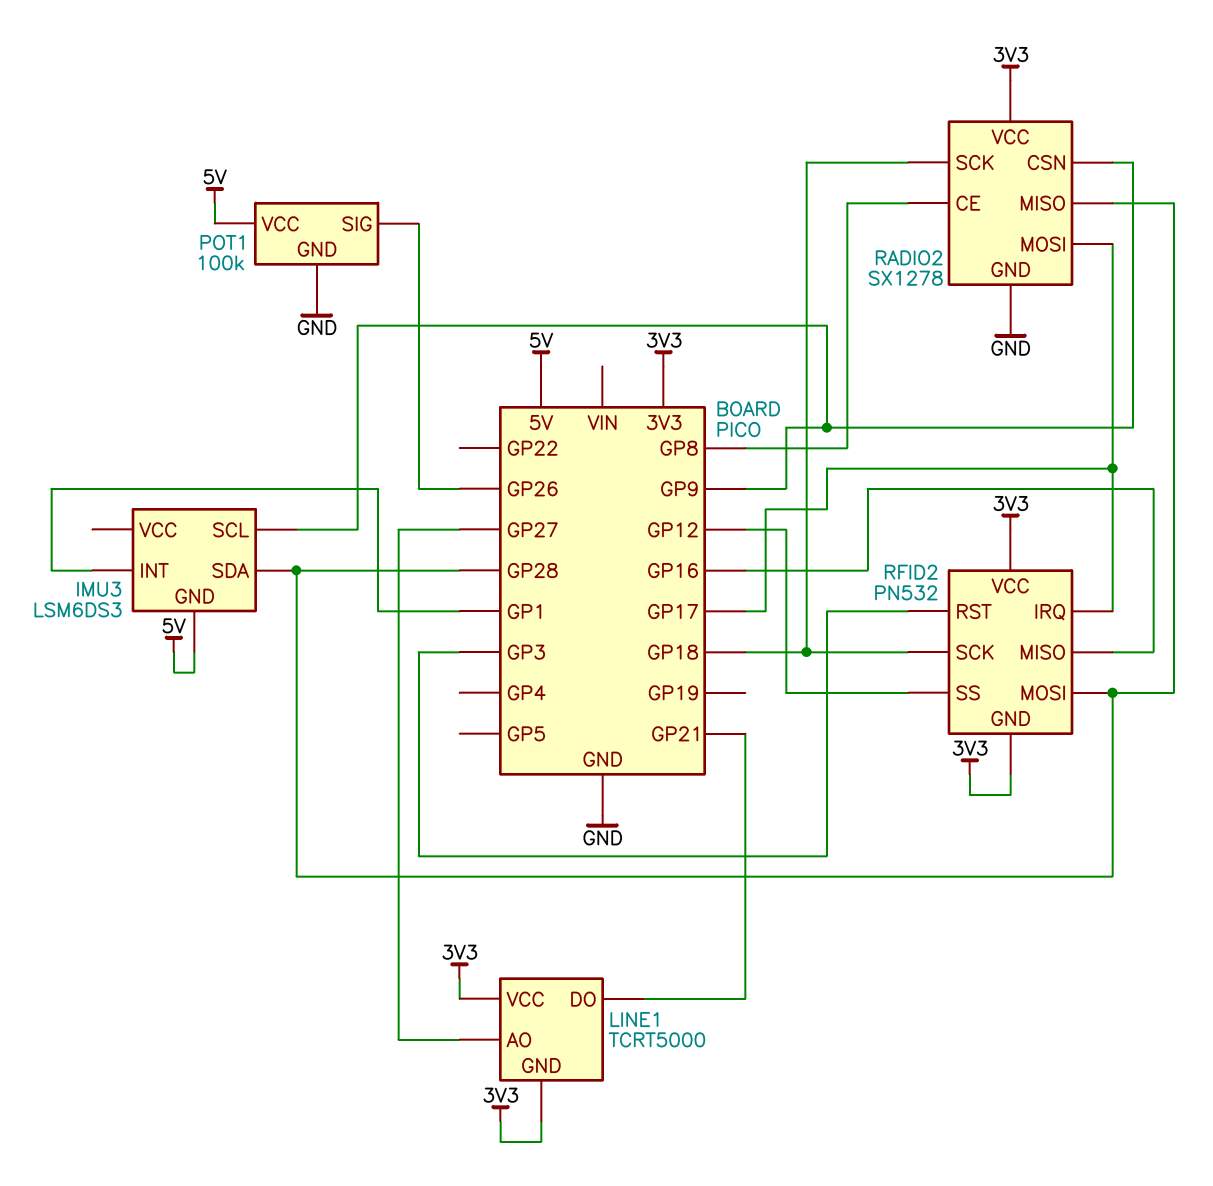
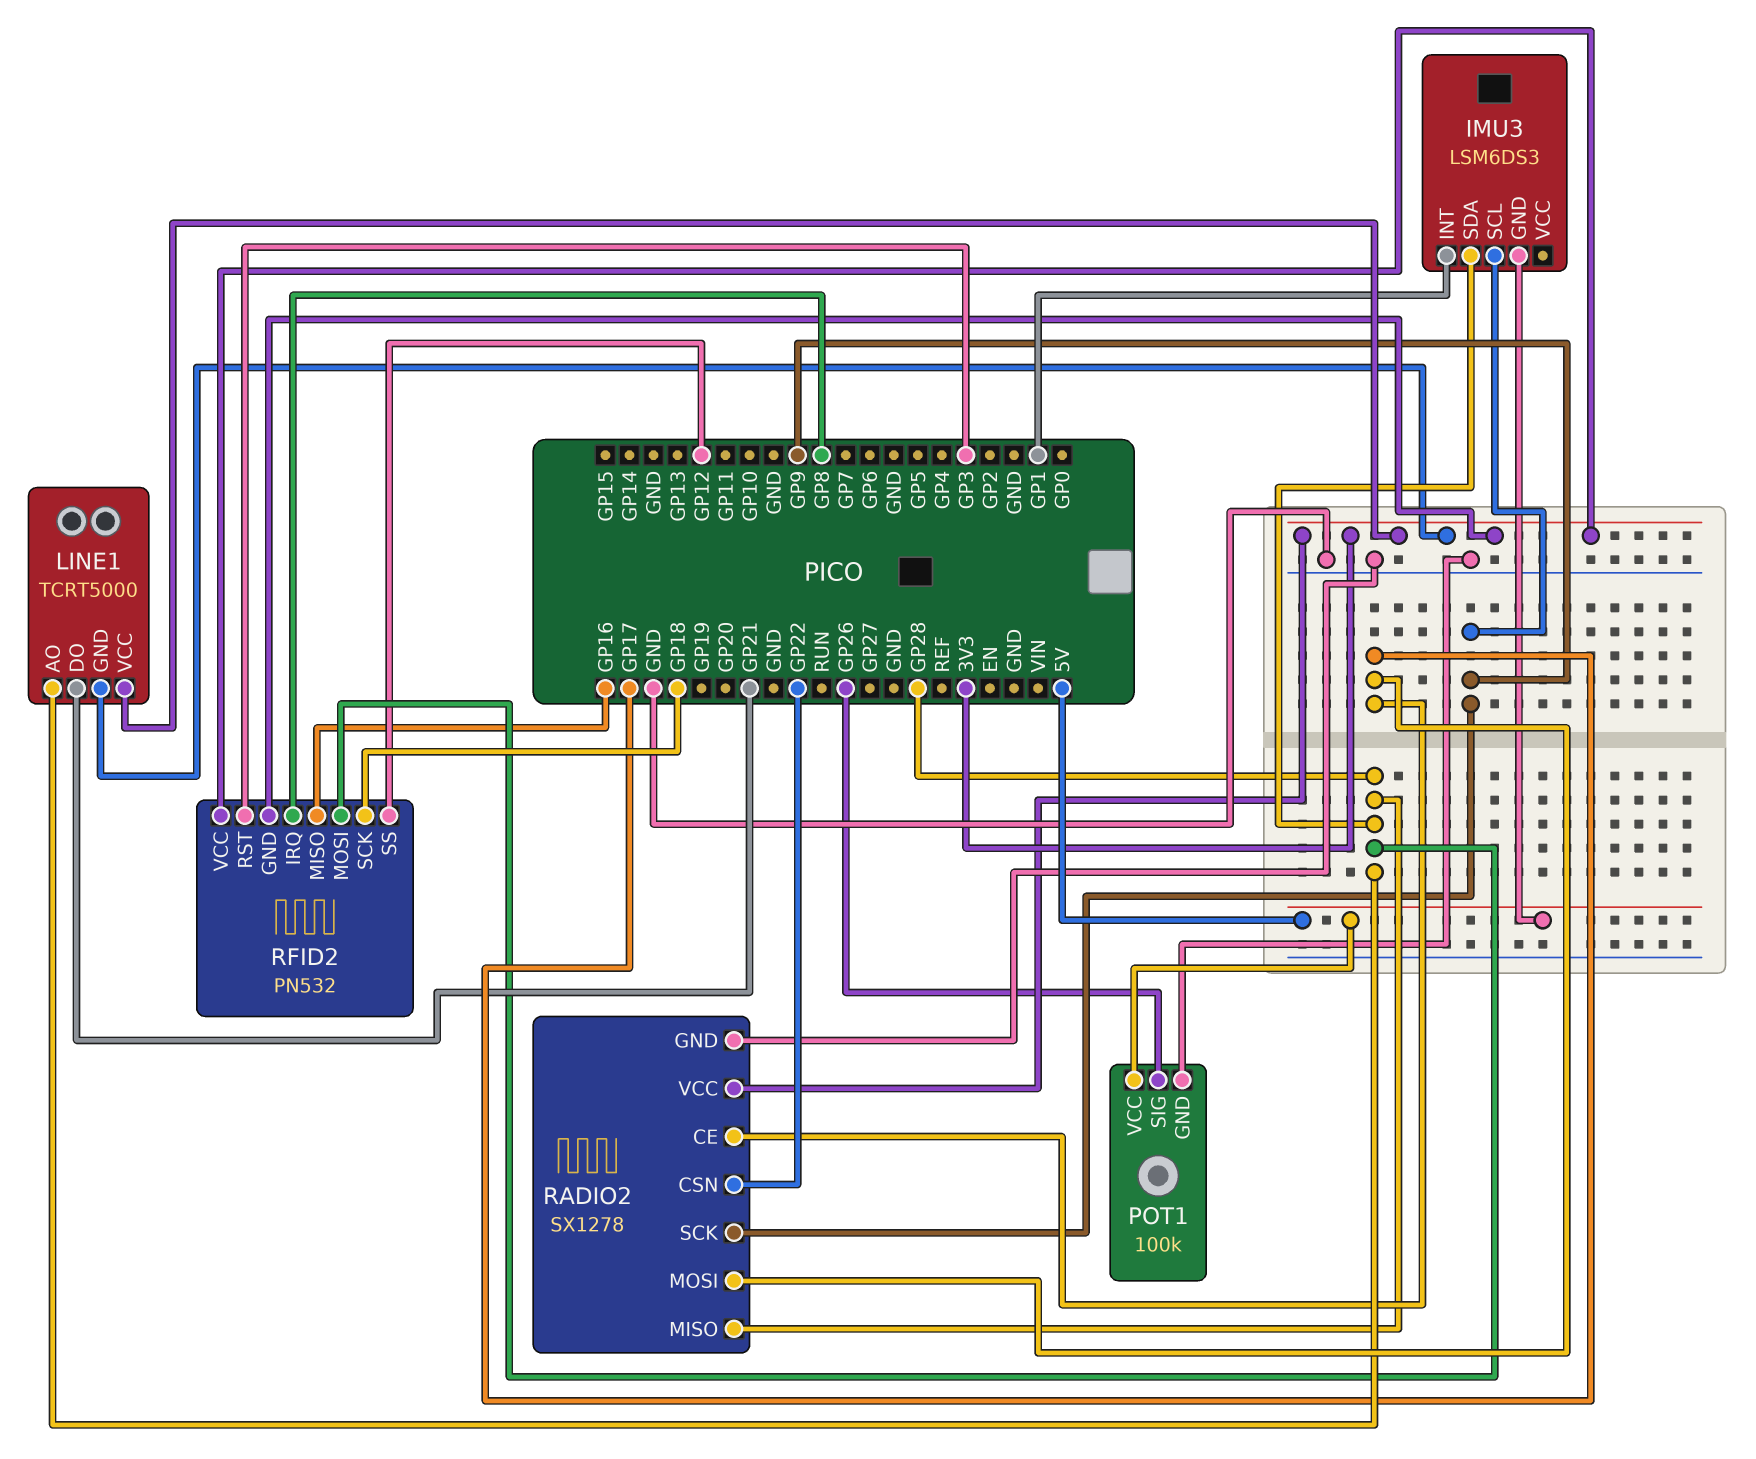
LINE1 pin AO: GP27 -> GP28
RADIO2 pin CE: GP8 -> GP17
RADIO2 pin CSN: GP9 -> GP22
RADIO2 pin SCK: GP18 -> GP9
RFID2 pin IRQ: GP17 -> GP8

